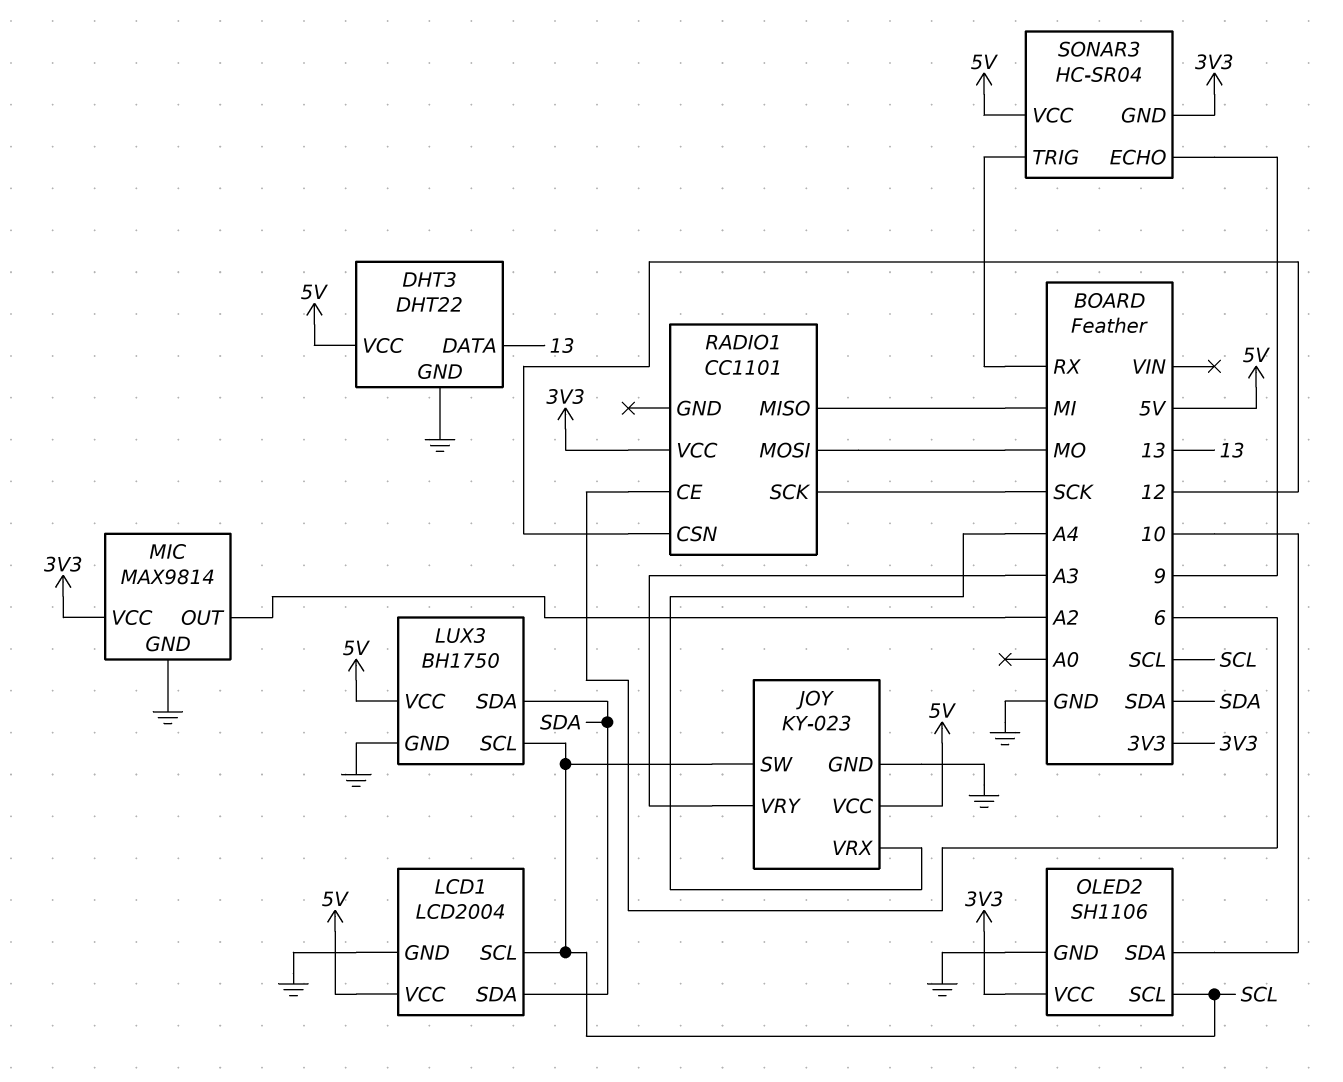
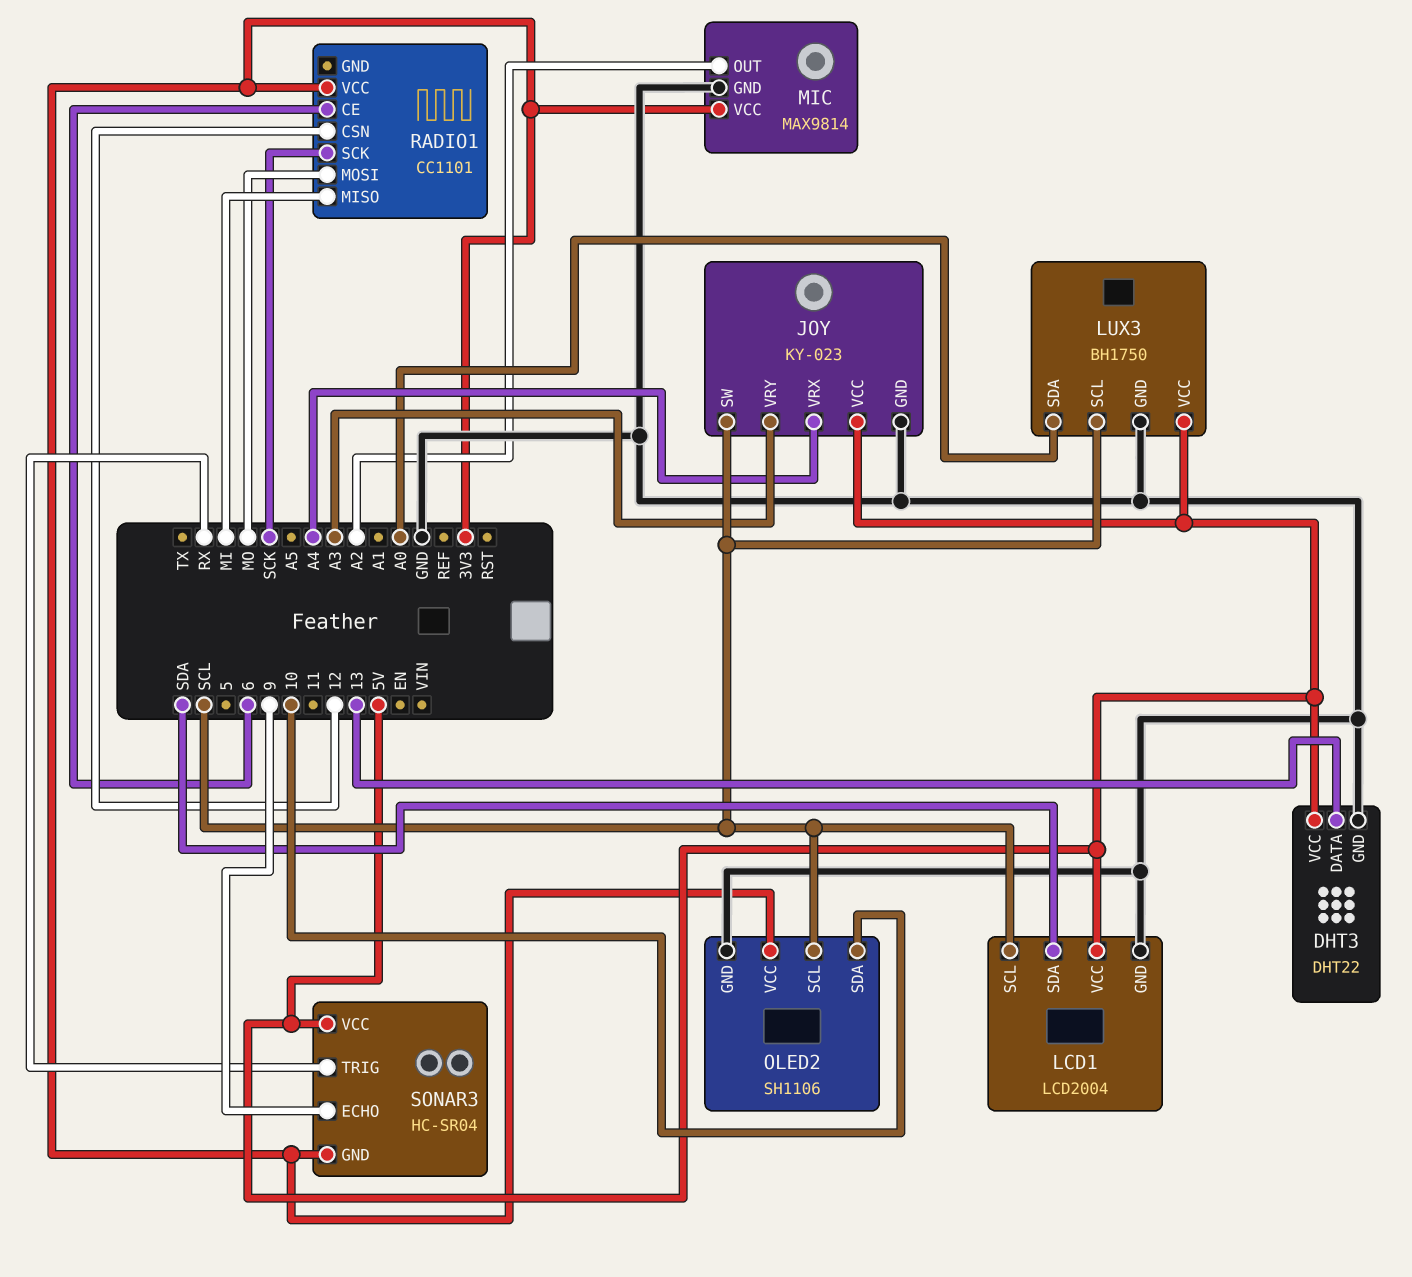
LUX3 pin SDA: SDA -> A0

